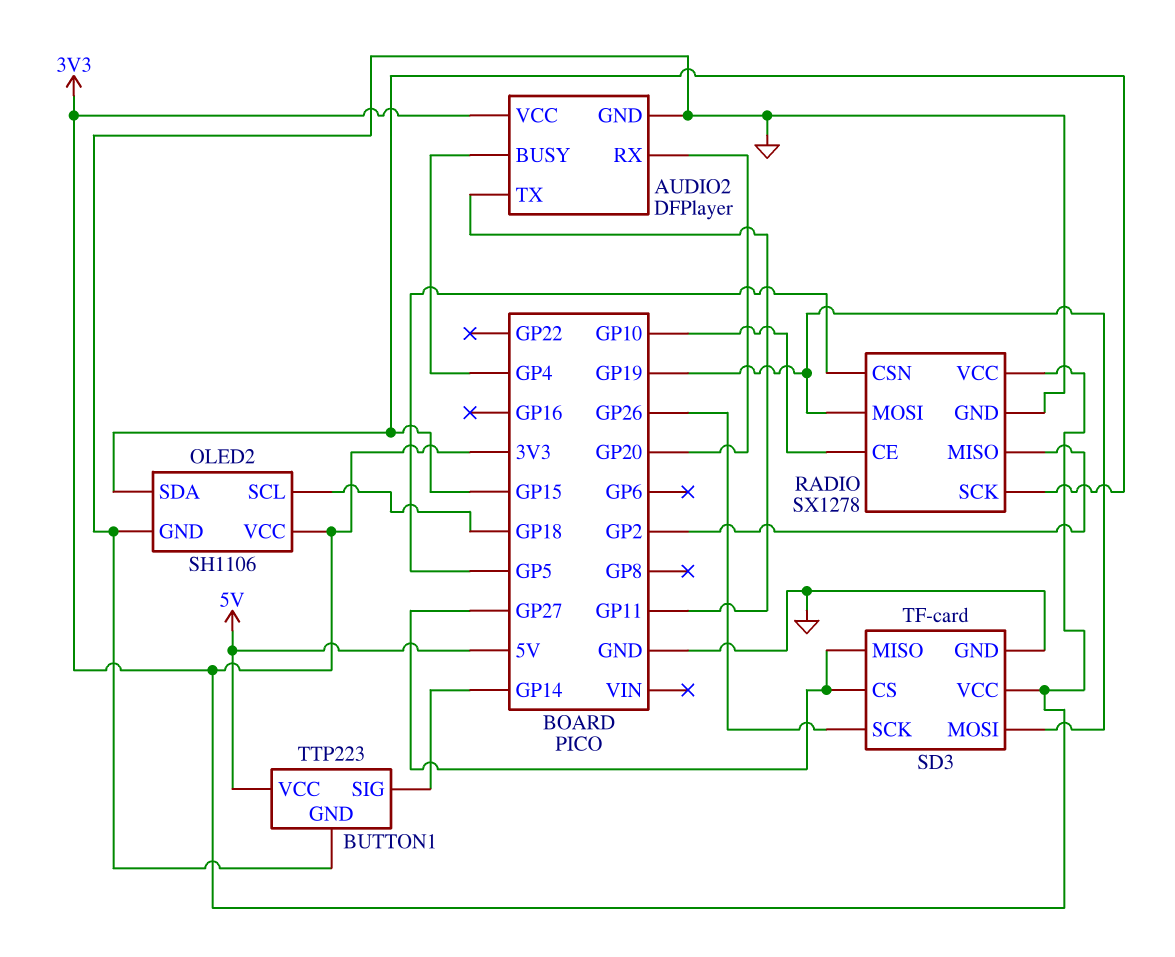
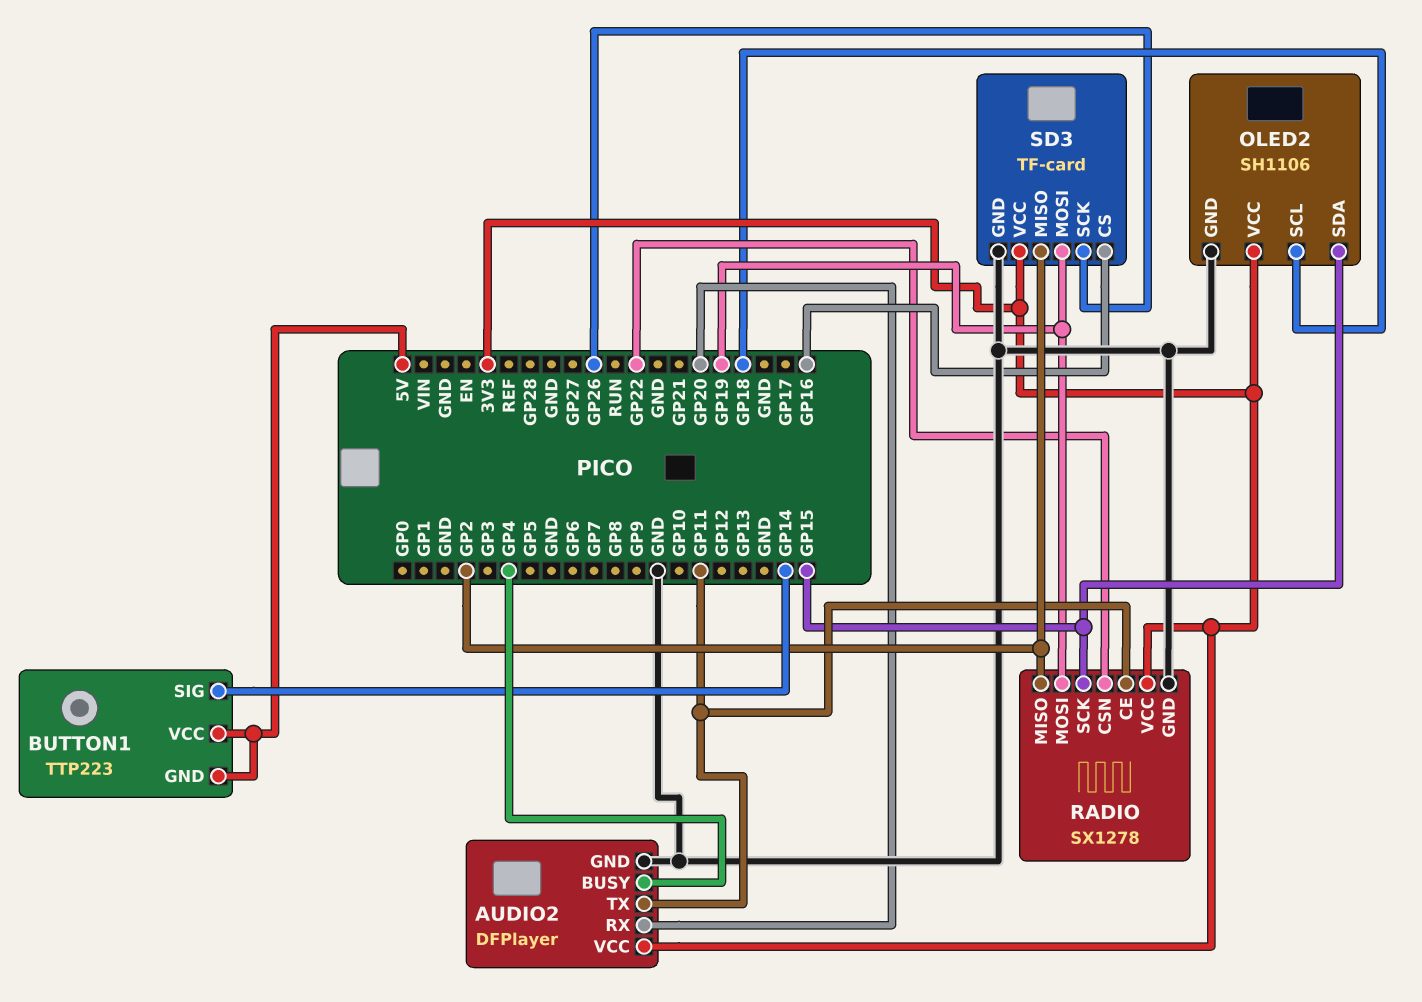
BUTTON1 pin GND: GND -> 5V
RADIO pin CE: GP10 -> GP11
RADIO pin CSN: GP5 -> GP22
SD3 pin CS: GP27 -> GP16
SD3 pin MISO: GP27 -> GP2

